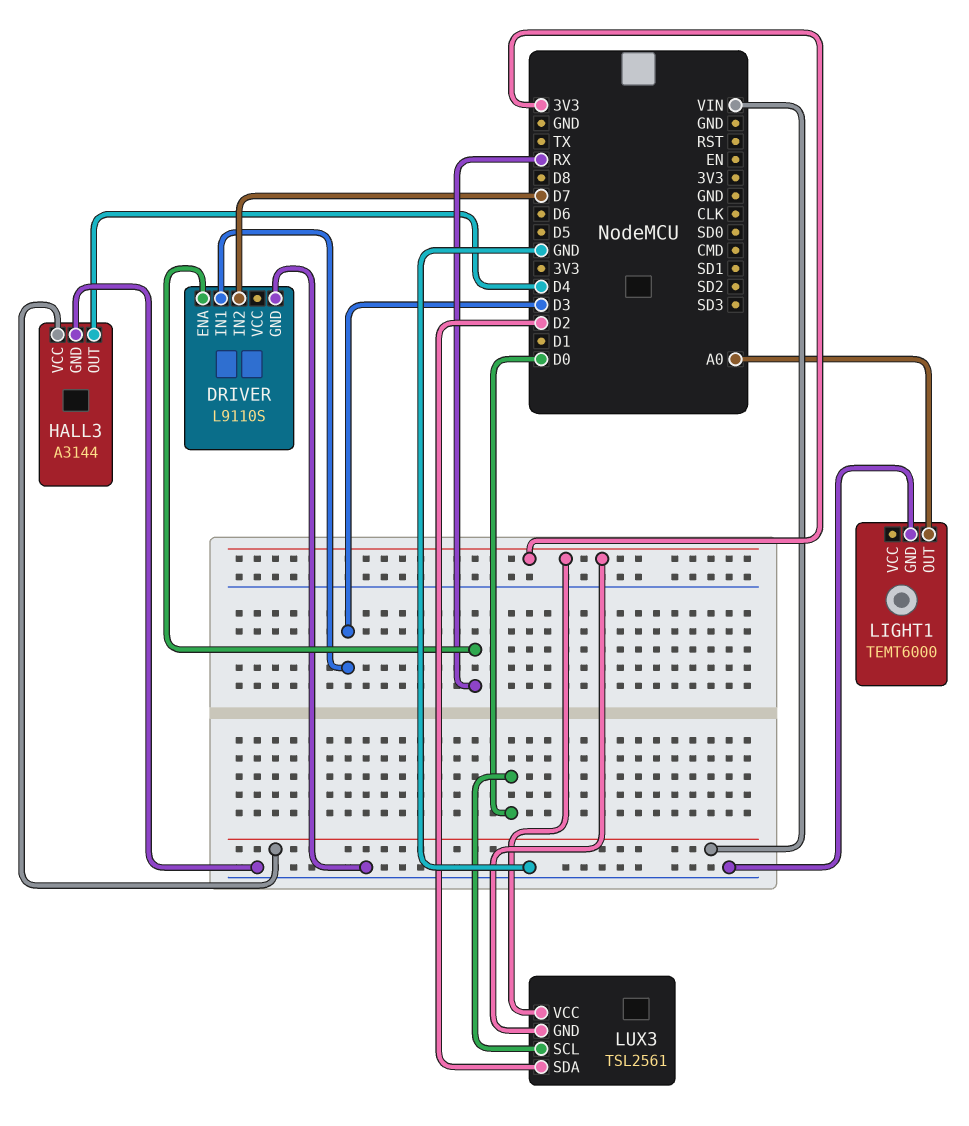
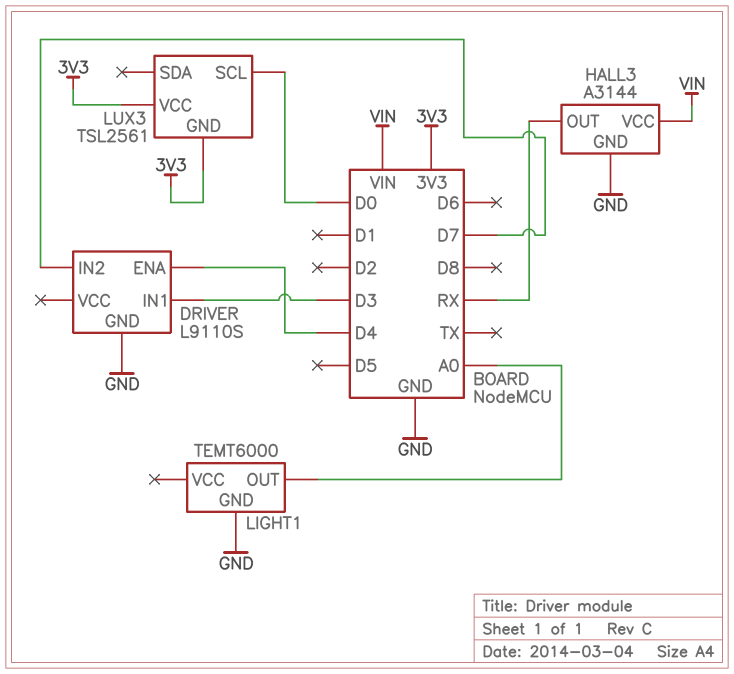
DRIVER pin ENA: RX -> D4
HALL3 pin OUT: D4 -> RX
LUX3 pin SDA: D2 -> none

